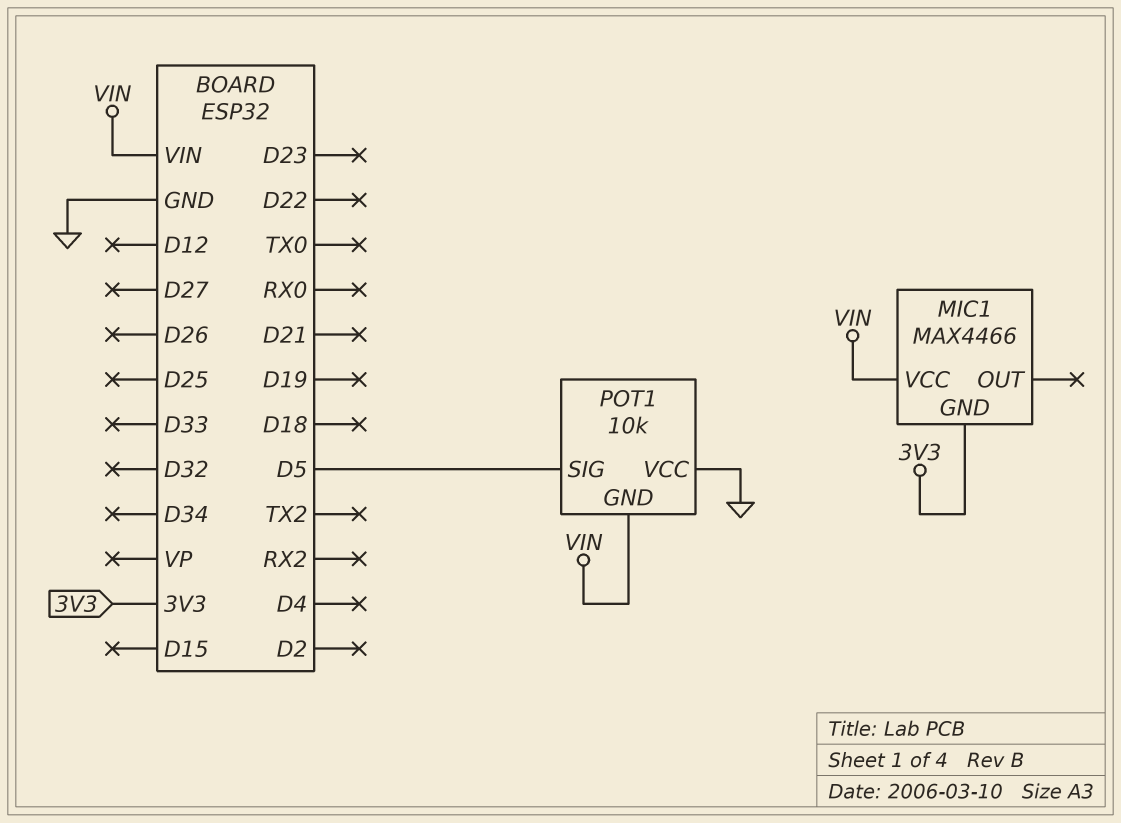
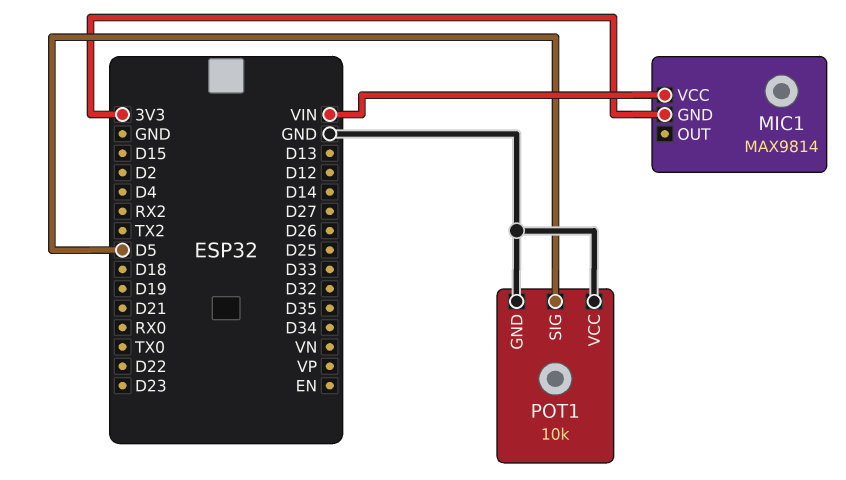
MIC1: MAX4466 -> MAX9814
POT1 pin GND: VIN -> GND

